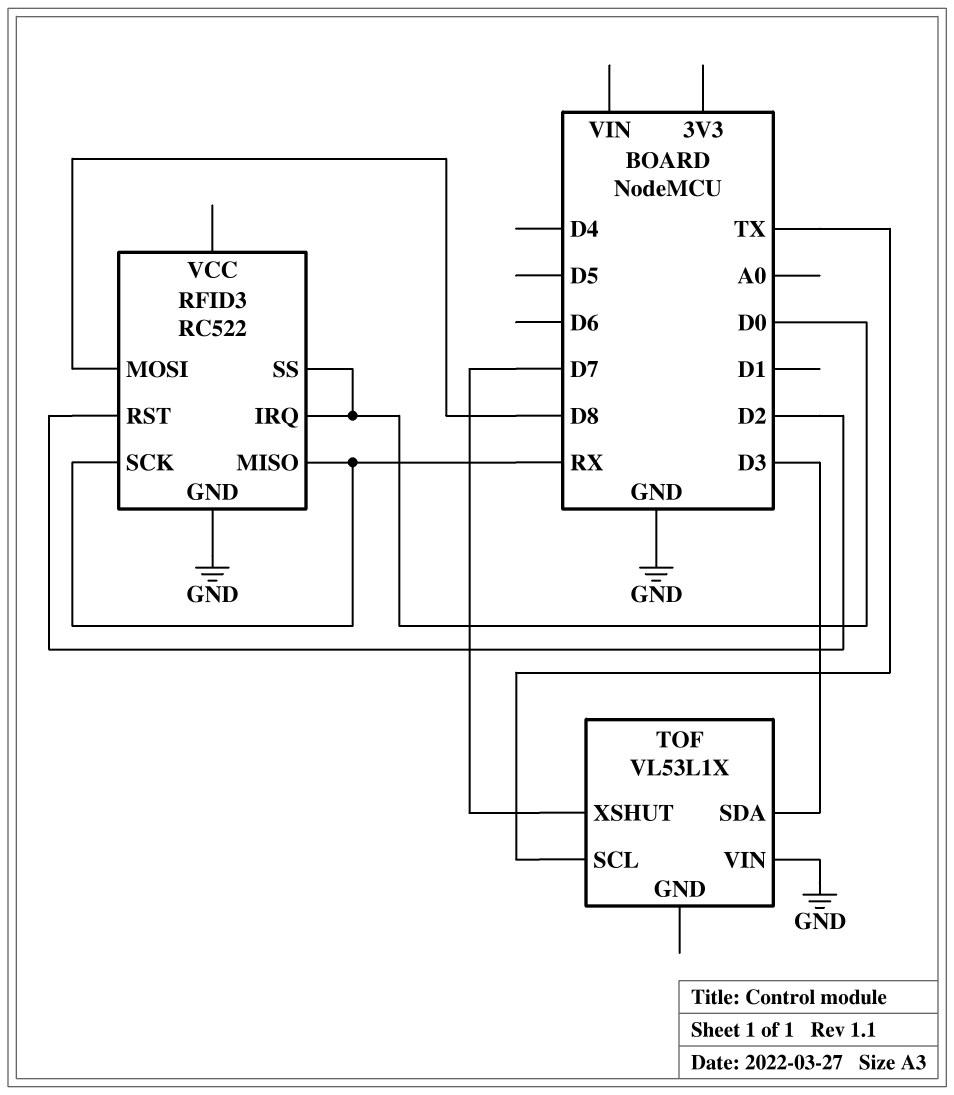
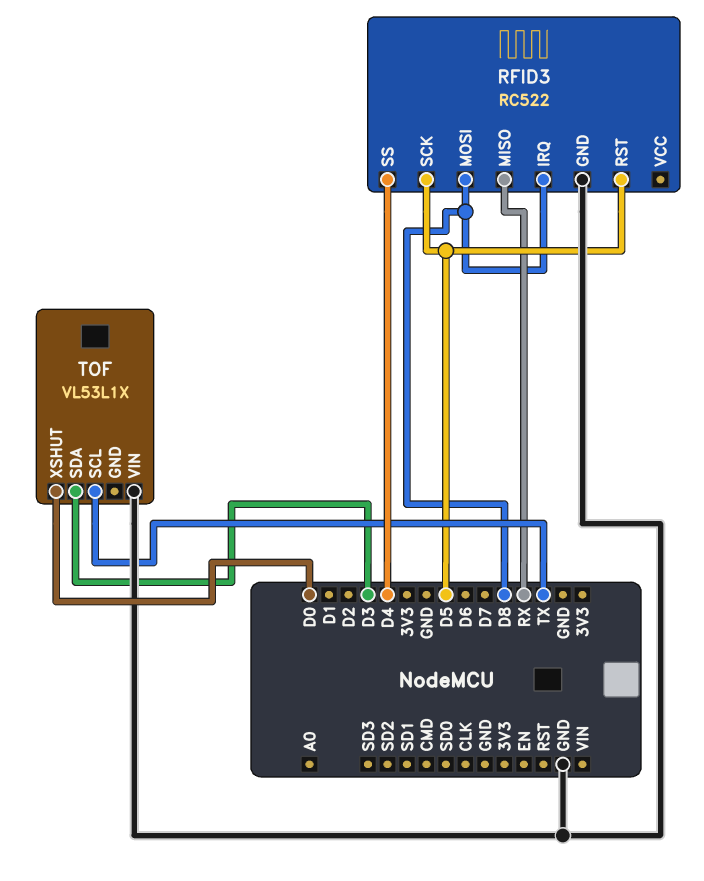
RFID3 pin IRQ: D0 -> D8
RFID3 pin RST: D2 -> D5
RFID3 pin SCK: RX -> D5
RFID3 pin SS: D0 -> D4
TOF pin XSHUT: D7 -> D0

